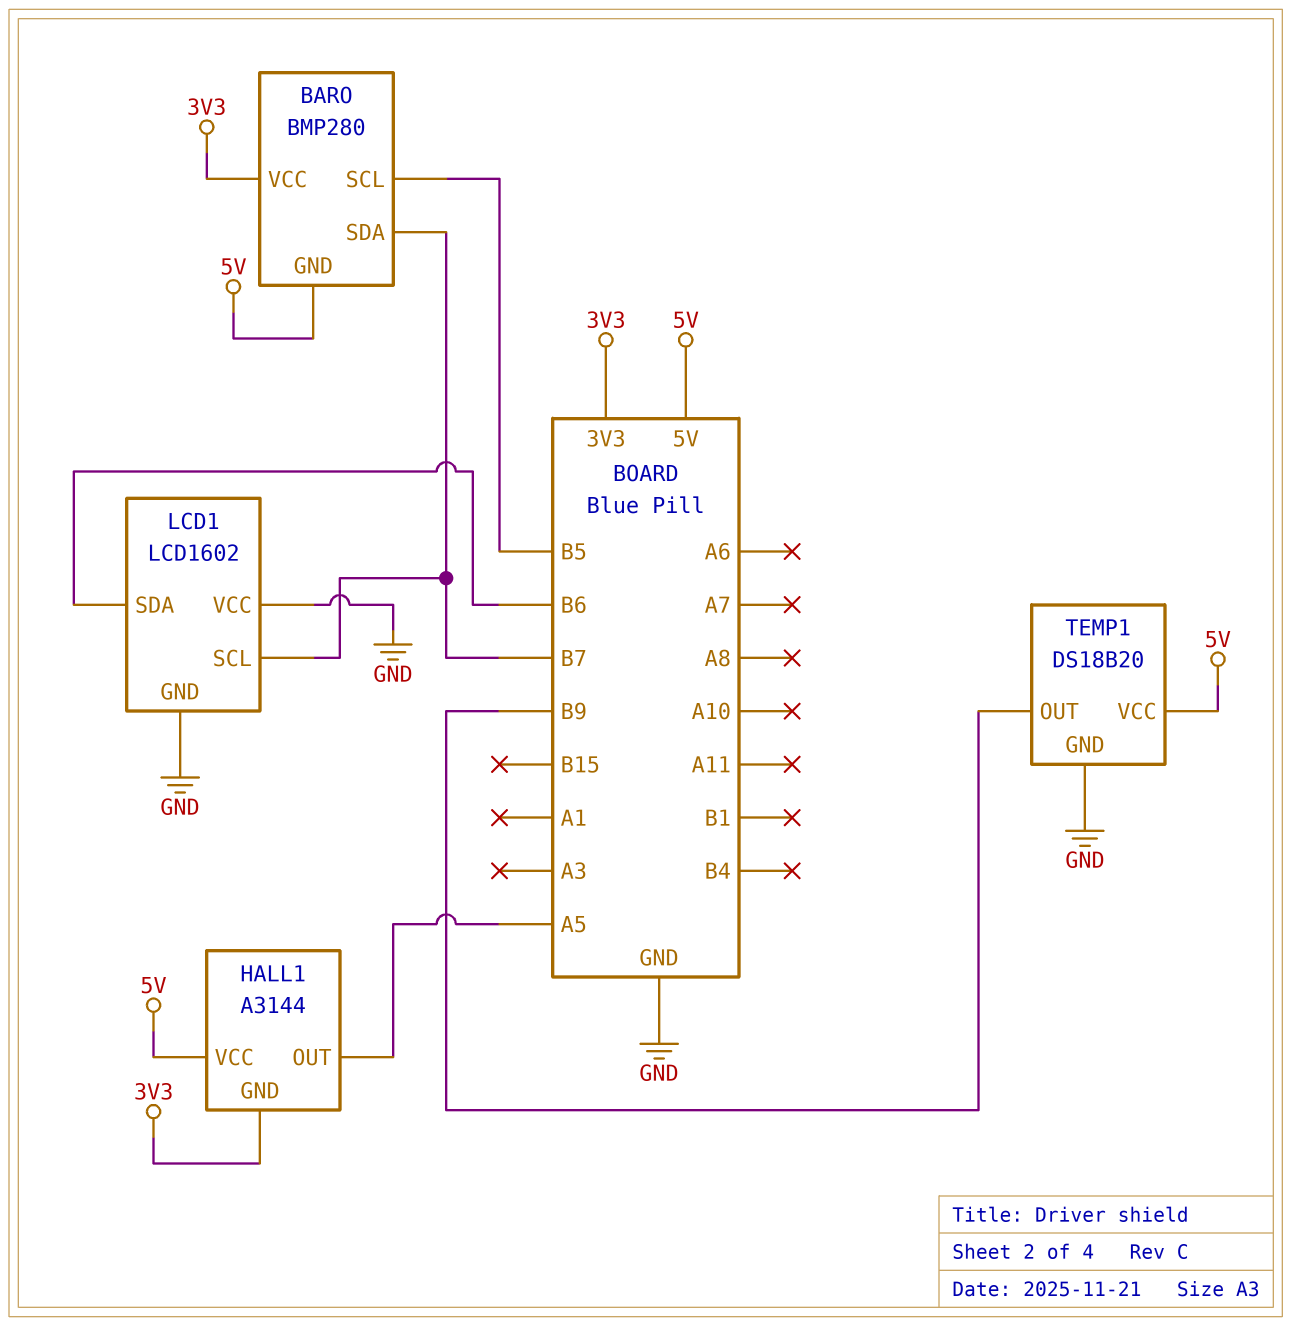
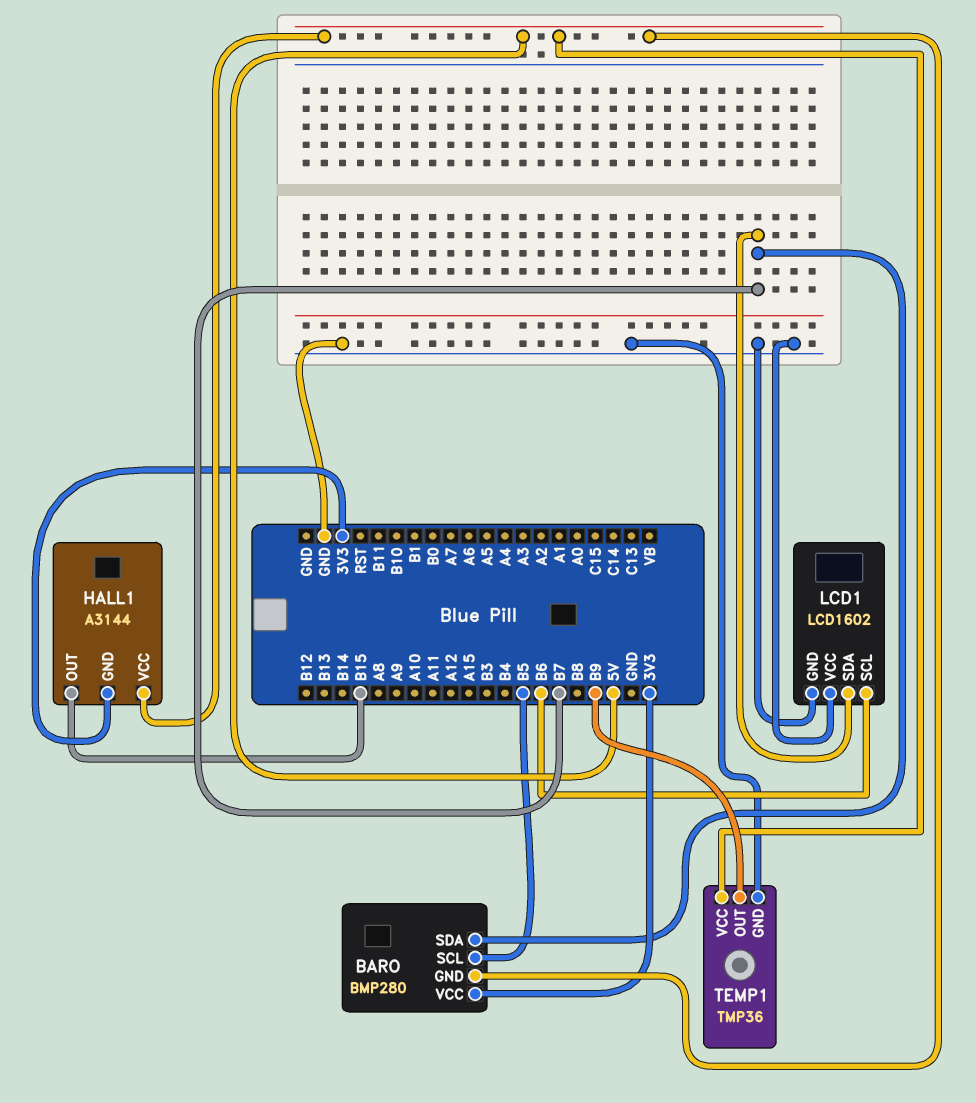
HALL1 pin OUT: A5 -> B15
LCD1 pin SCL: B7 -> B6
LCD1 pin SDA: B6 -> B7
TEMP1: DS18B20 -> TMP36

